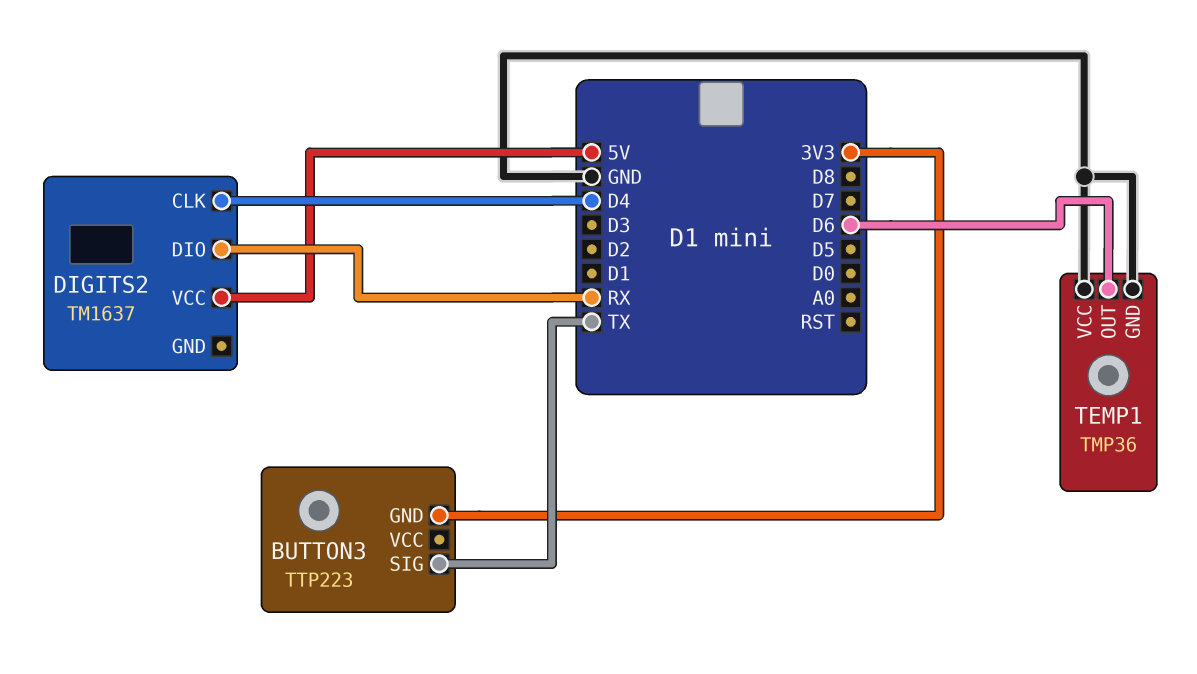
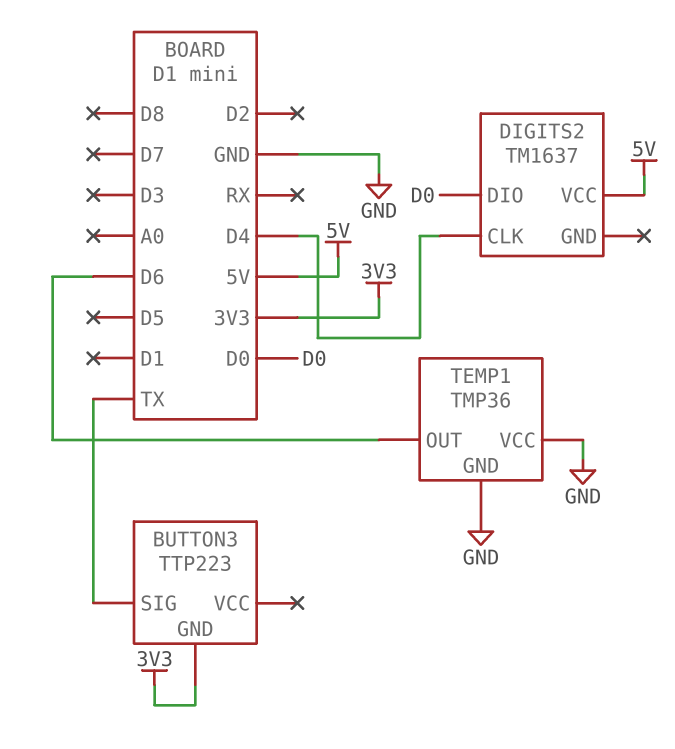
DIGITS2 pin DIO: RX -> D0

